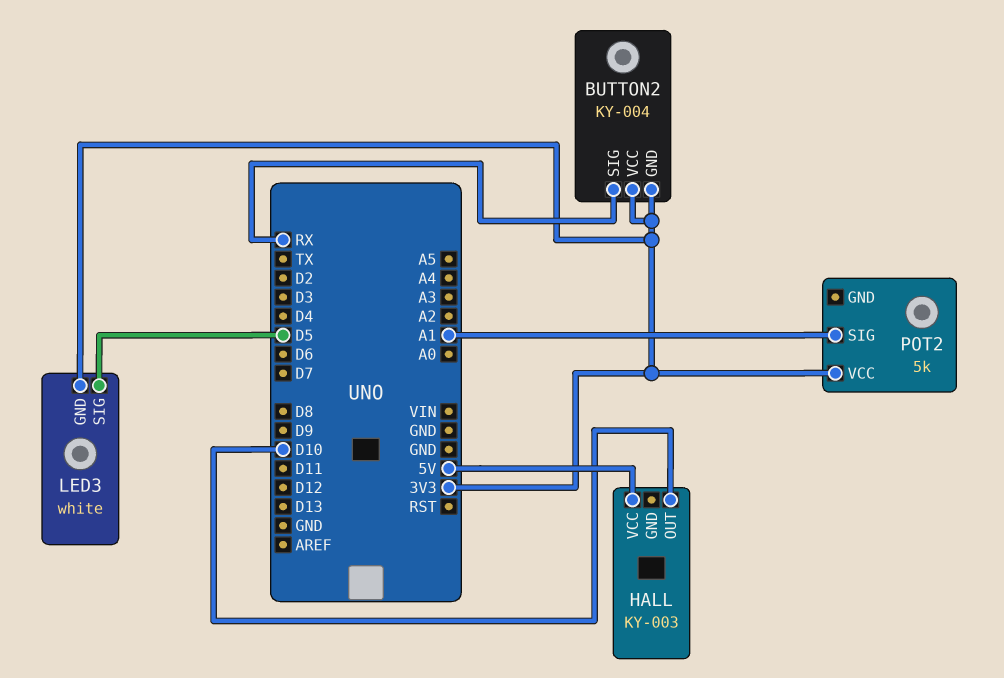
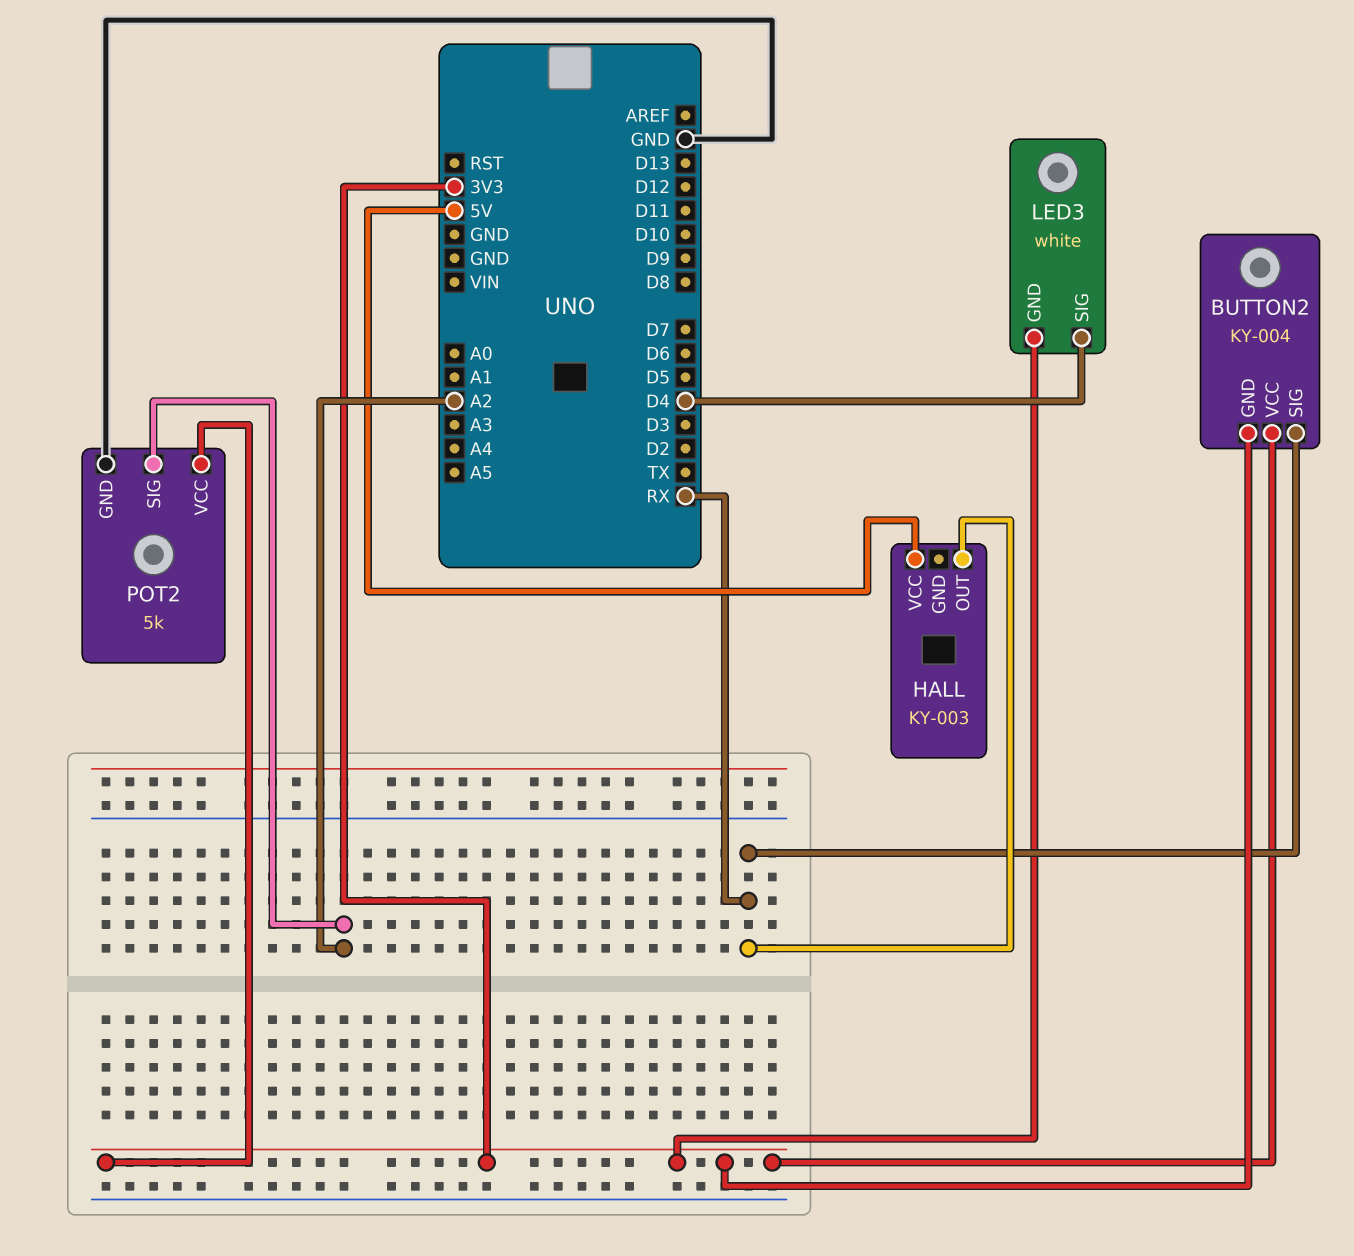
HALL pin OUT: D10 -> RX
LED3 pin SIG: D5 -> D4
POT2 pin GND: none -> GND
POT2 pin SIG: A1 -> A2

